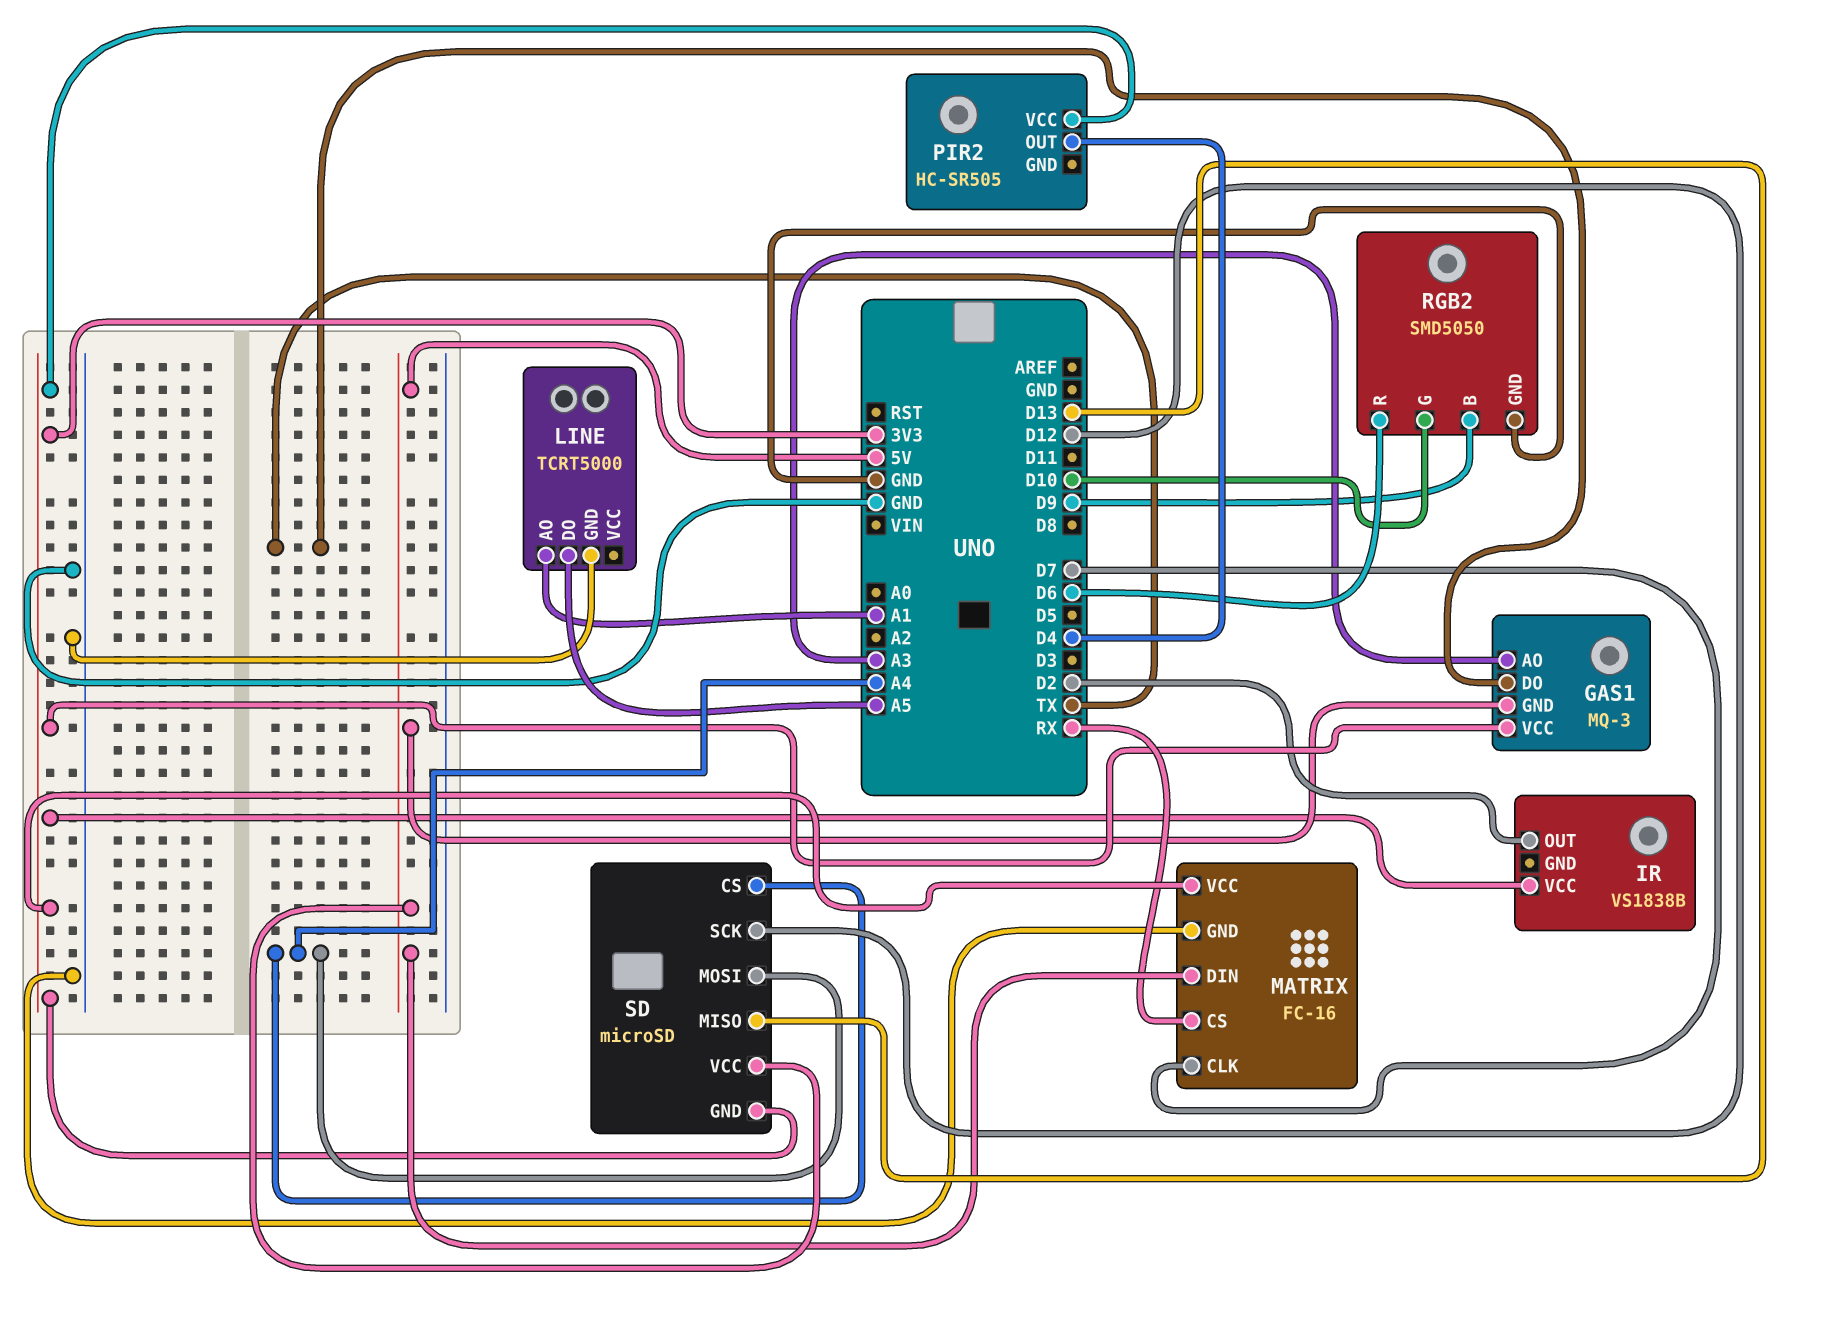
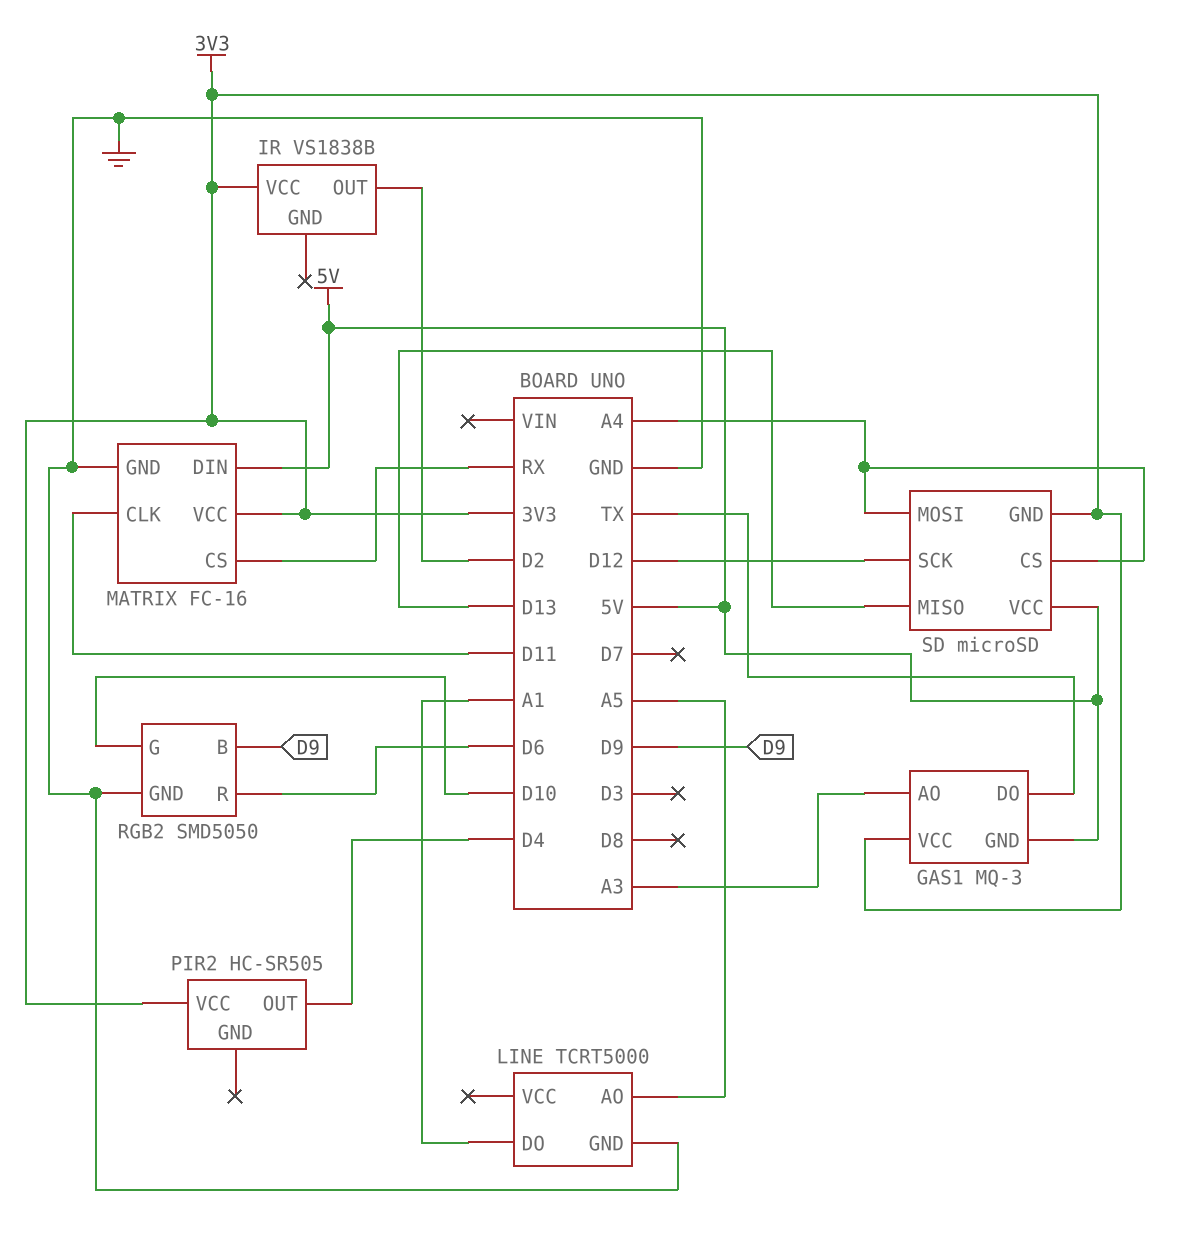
LINE pin AO: A1 -> A5
LINE pin DO: A5 -> A1
MATRIX pin CLK: D7 -> D11

